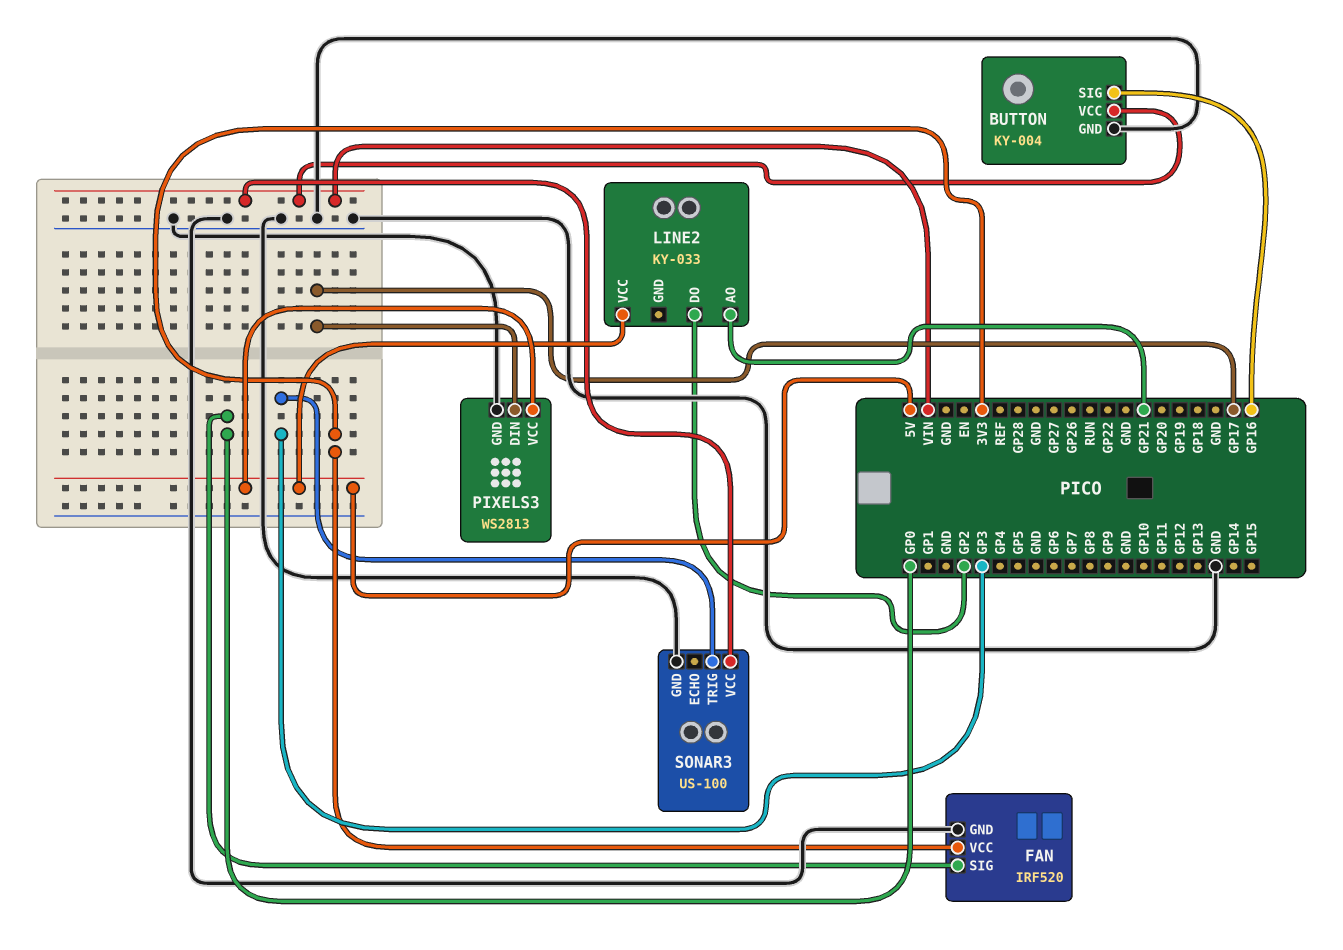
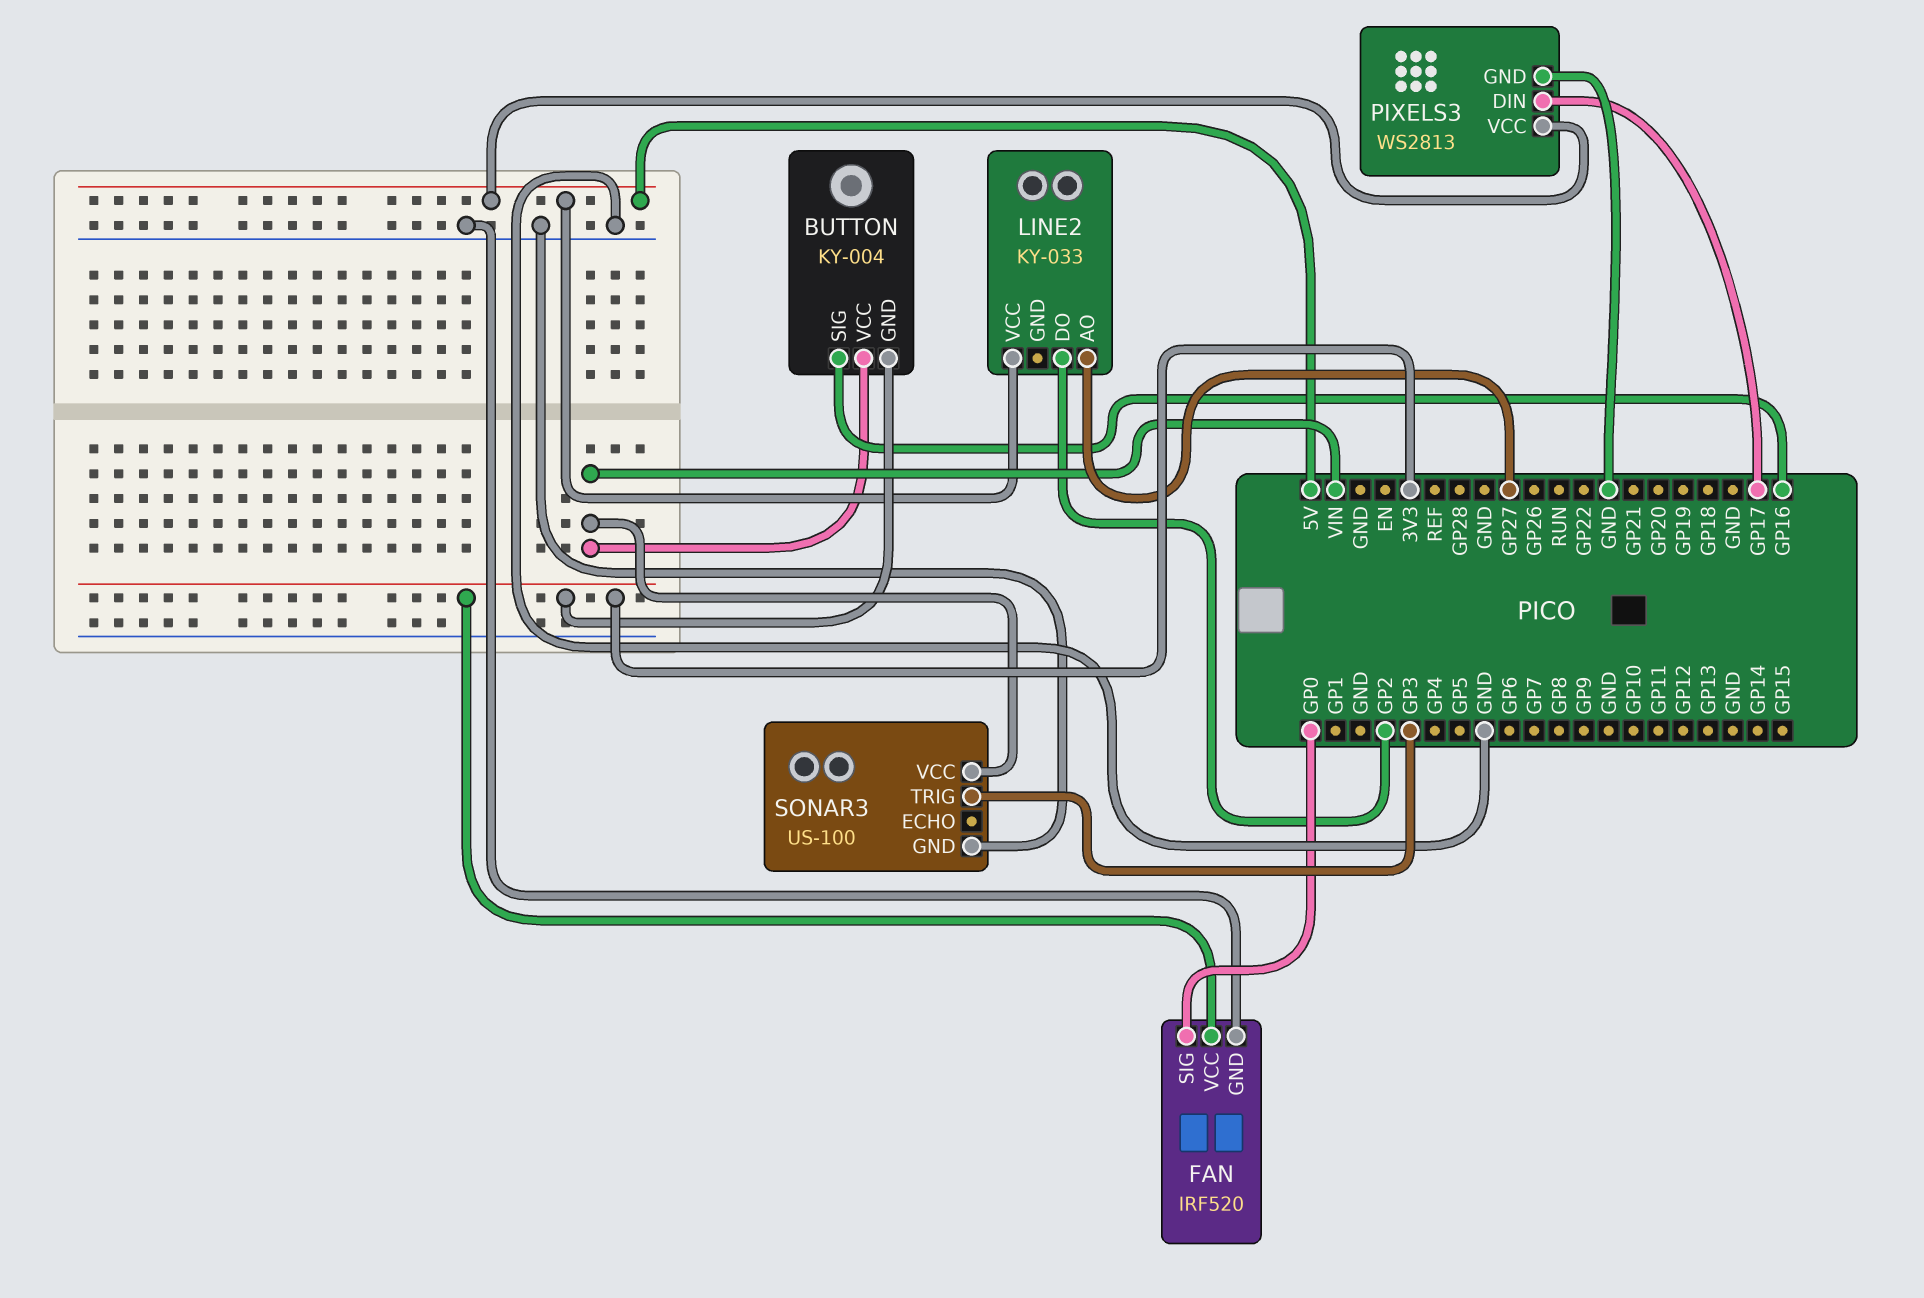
BUTTON pin GND: GND -> 3V3
LINE2 pin AO: GP21 -> GP27

